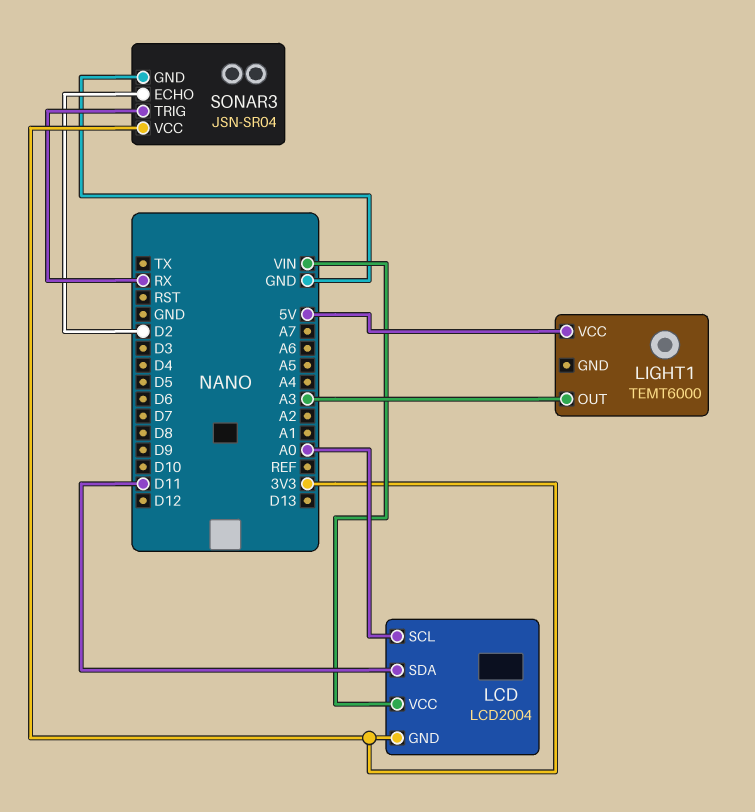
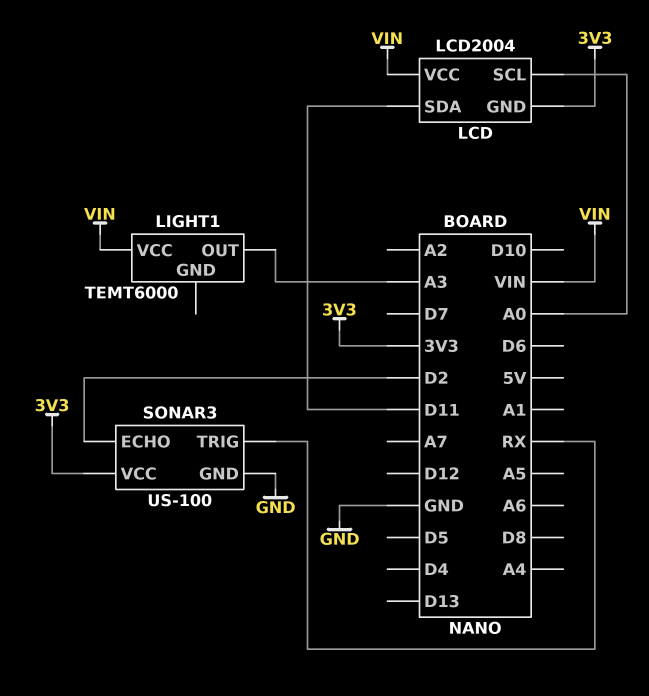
LIGHT1 pin VCC: 5V -> VIN
SONAR3: JSN-SR04 -> US-100

